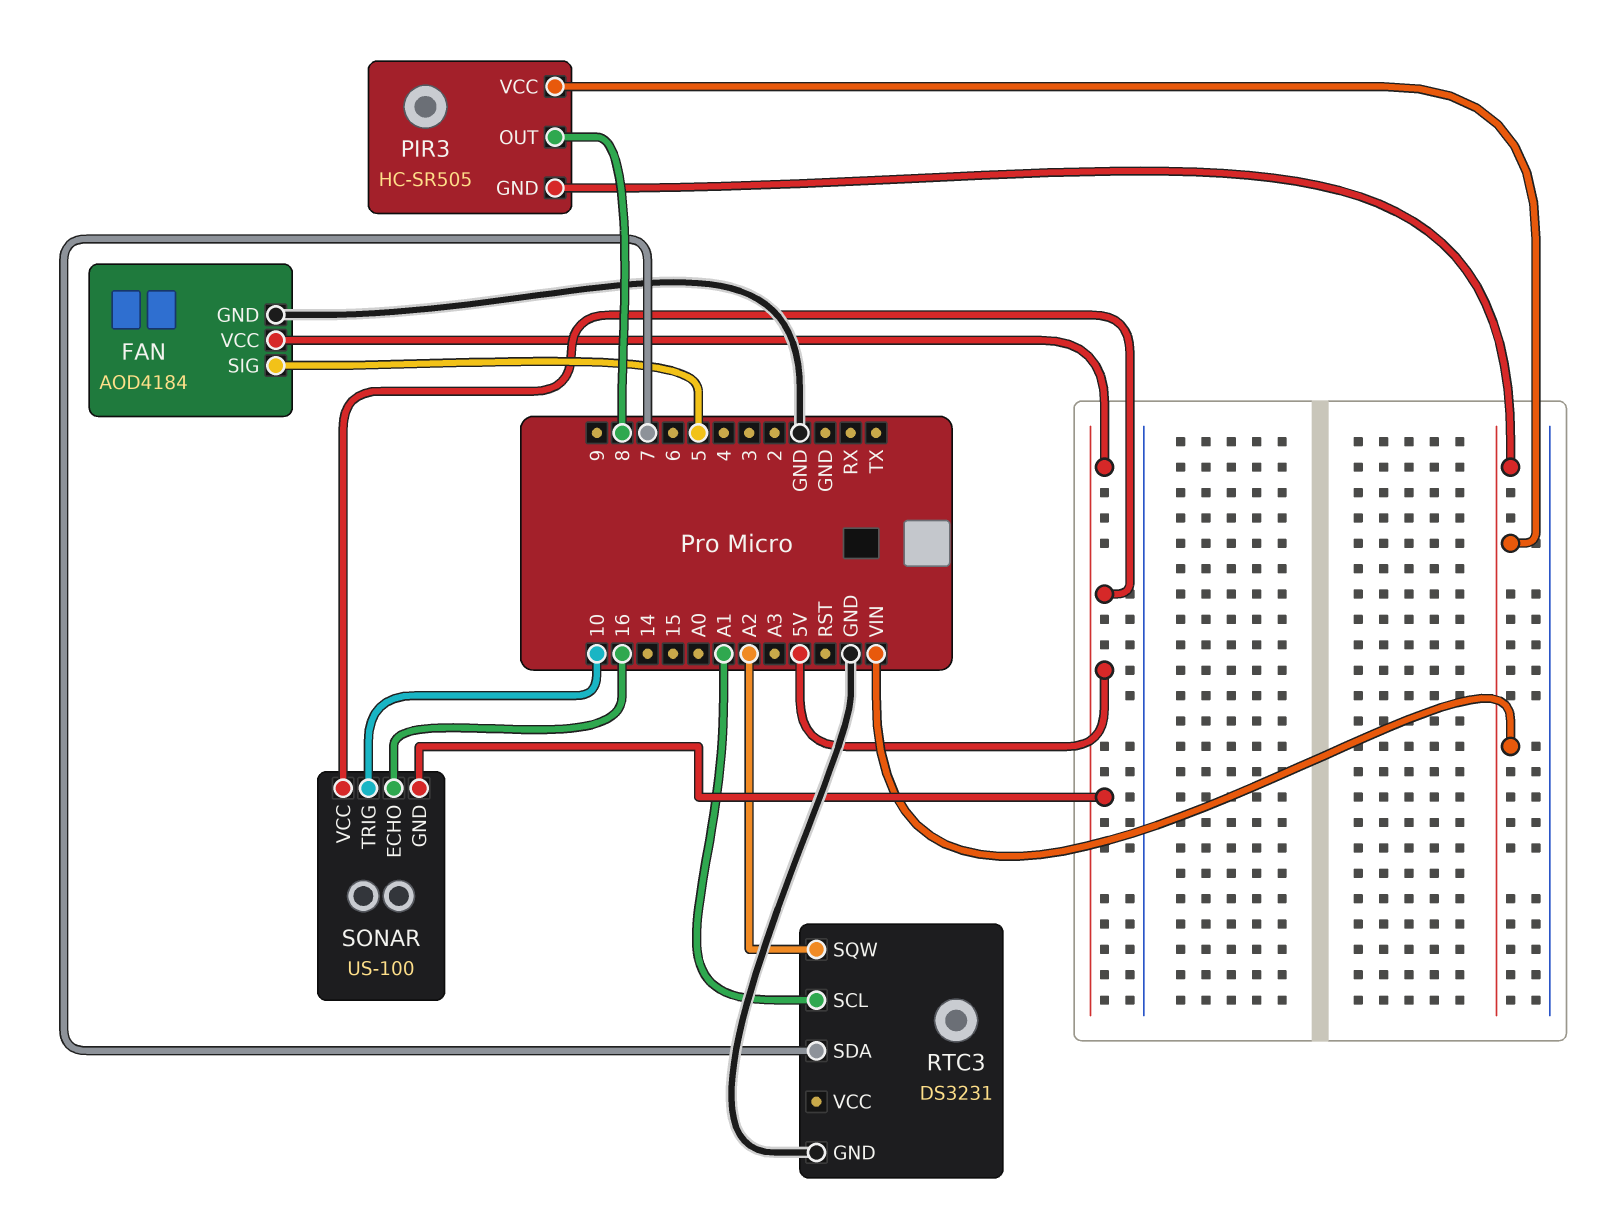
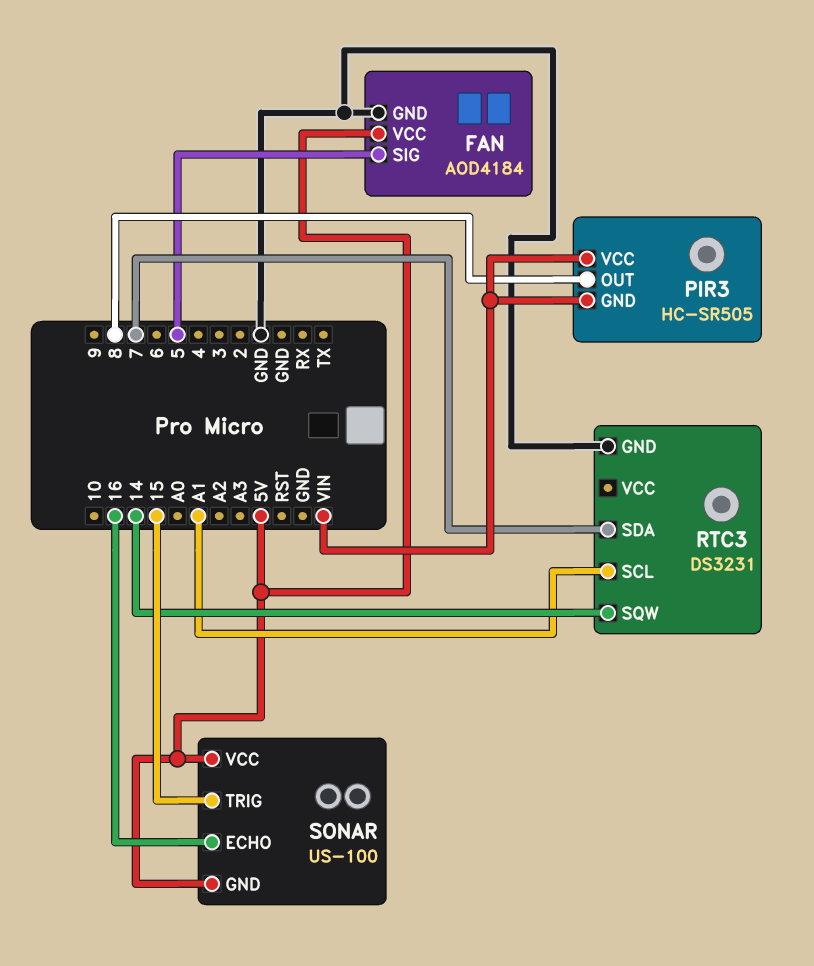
RTC3 pin SQW: A2 -> 14
SONAR pin TRIG: 10 -> 15

